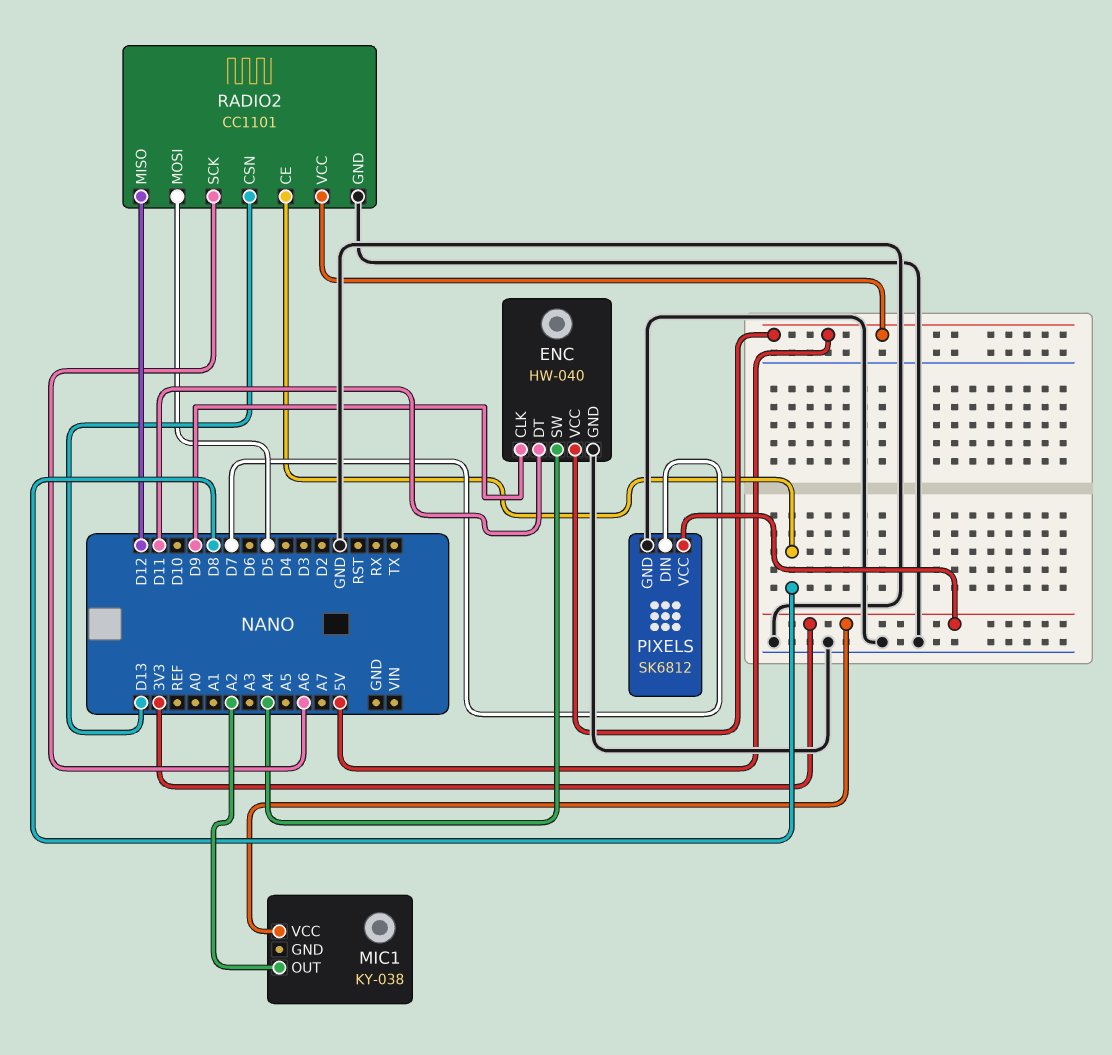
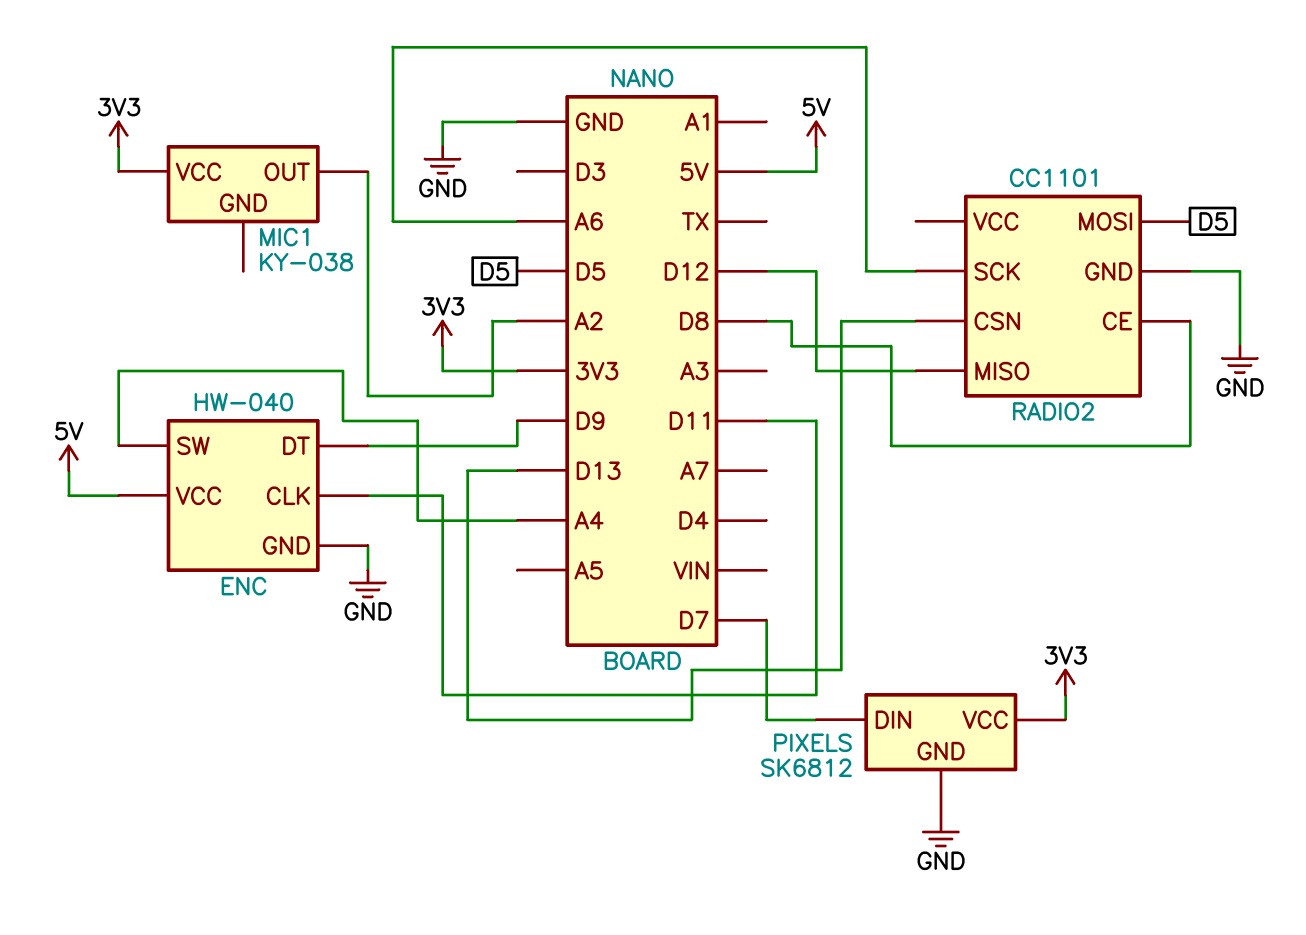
ENC pin CLK: D9 -> D11
ENC pin DT: D11 -> D9
RADIO2 pin VCC: 5V -> none

